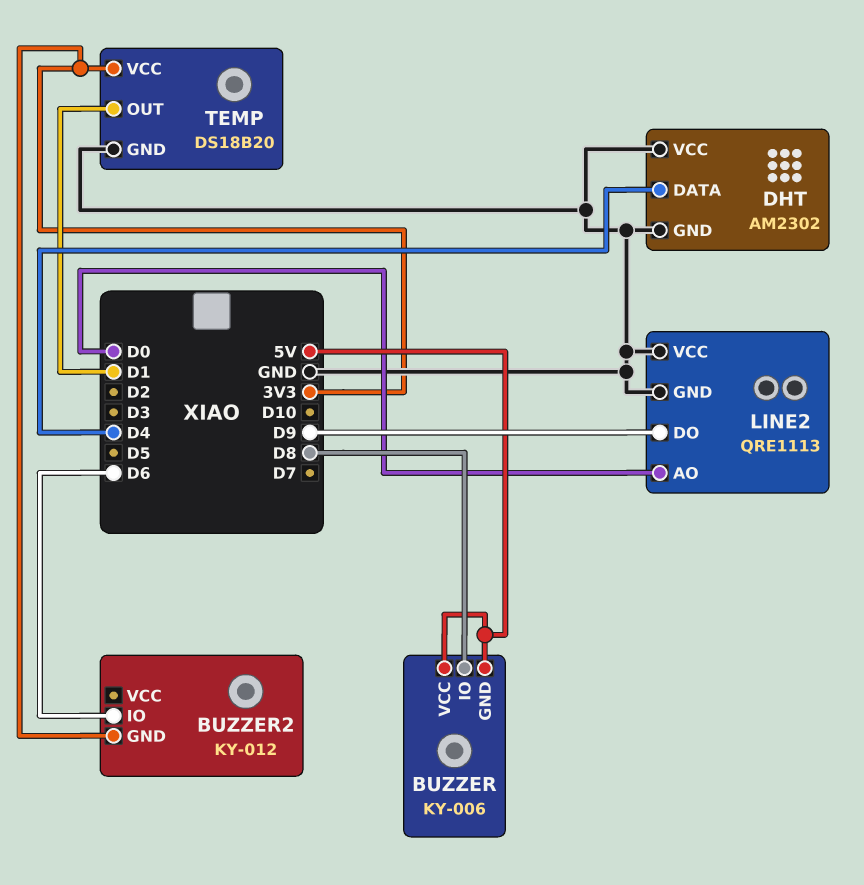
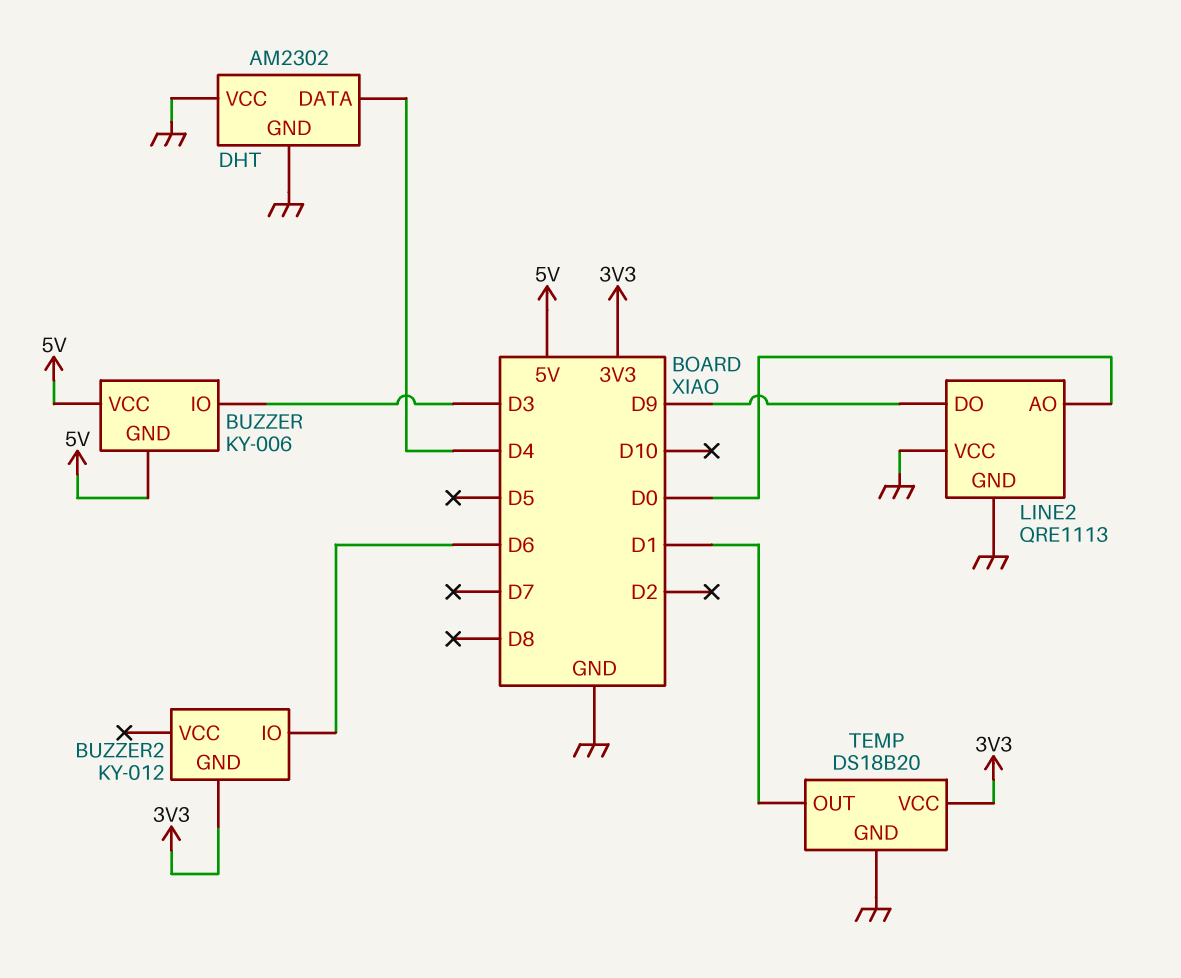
BUZZER pin IO: D8 -> D3

